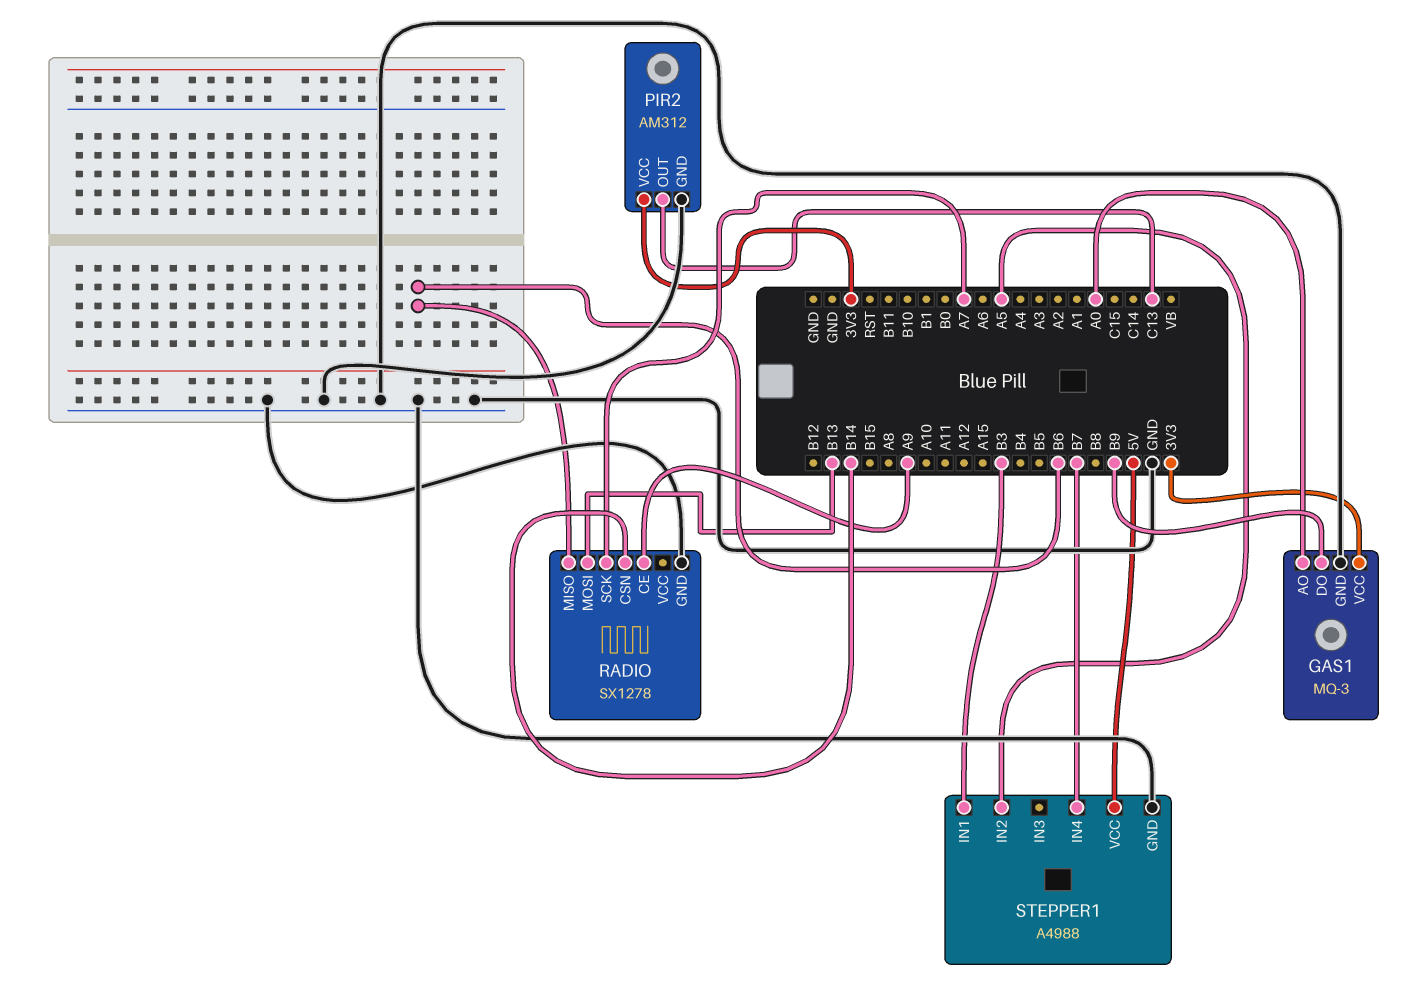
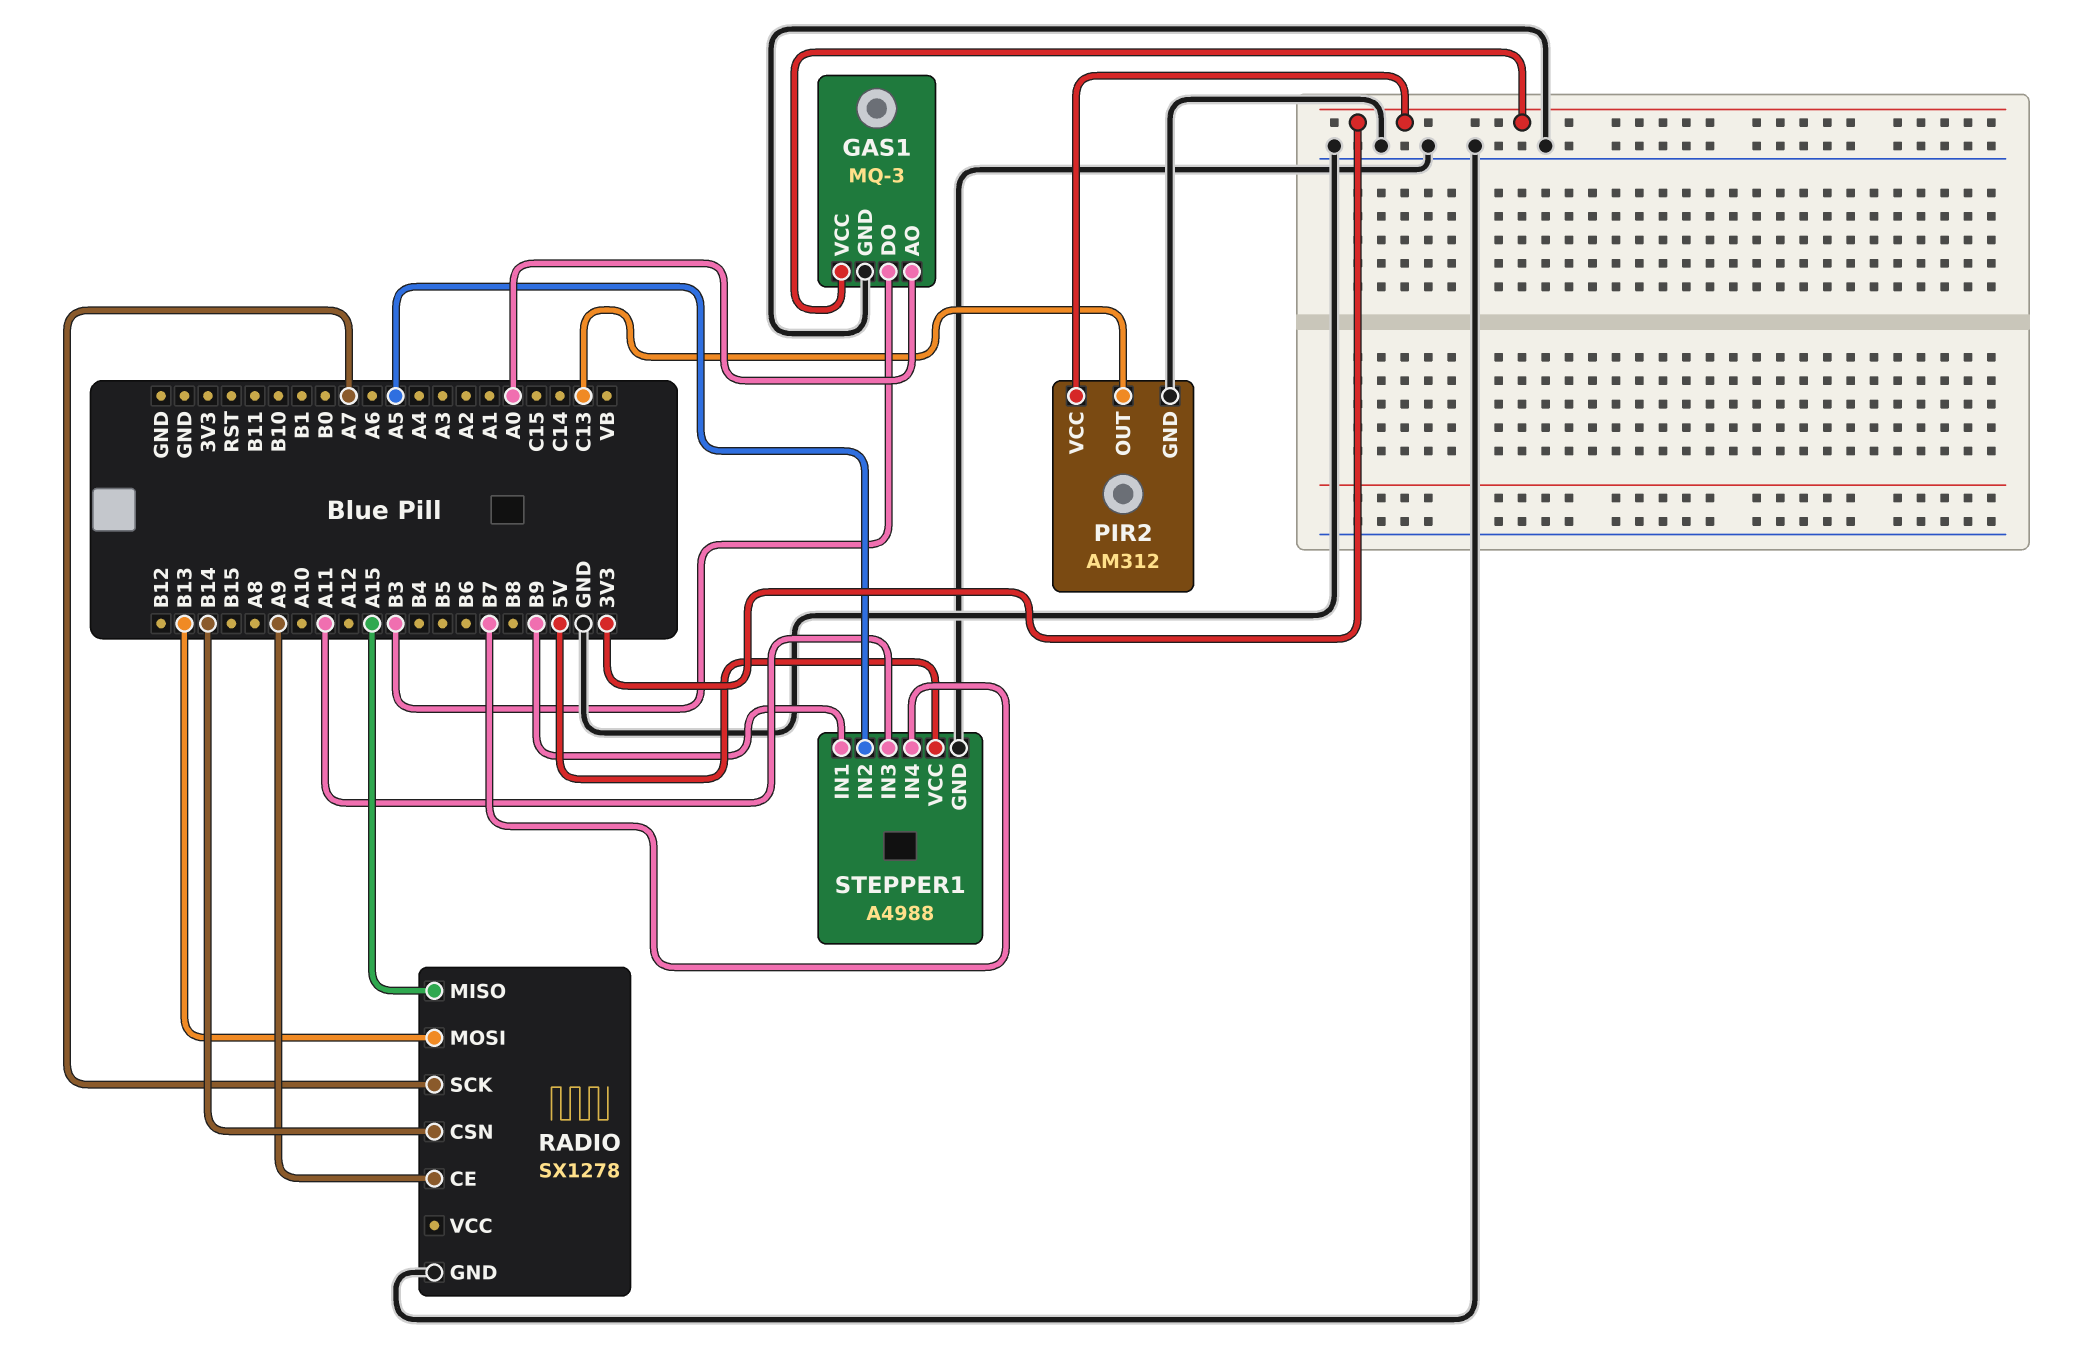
GAS1 pin DO: B9 -> B3
RADIO pin MISO: B6 -> A15
STEPPER1 pin IN1: B3 -> B9
STEPPER1 pin IN3: none -> A11

